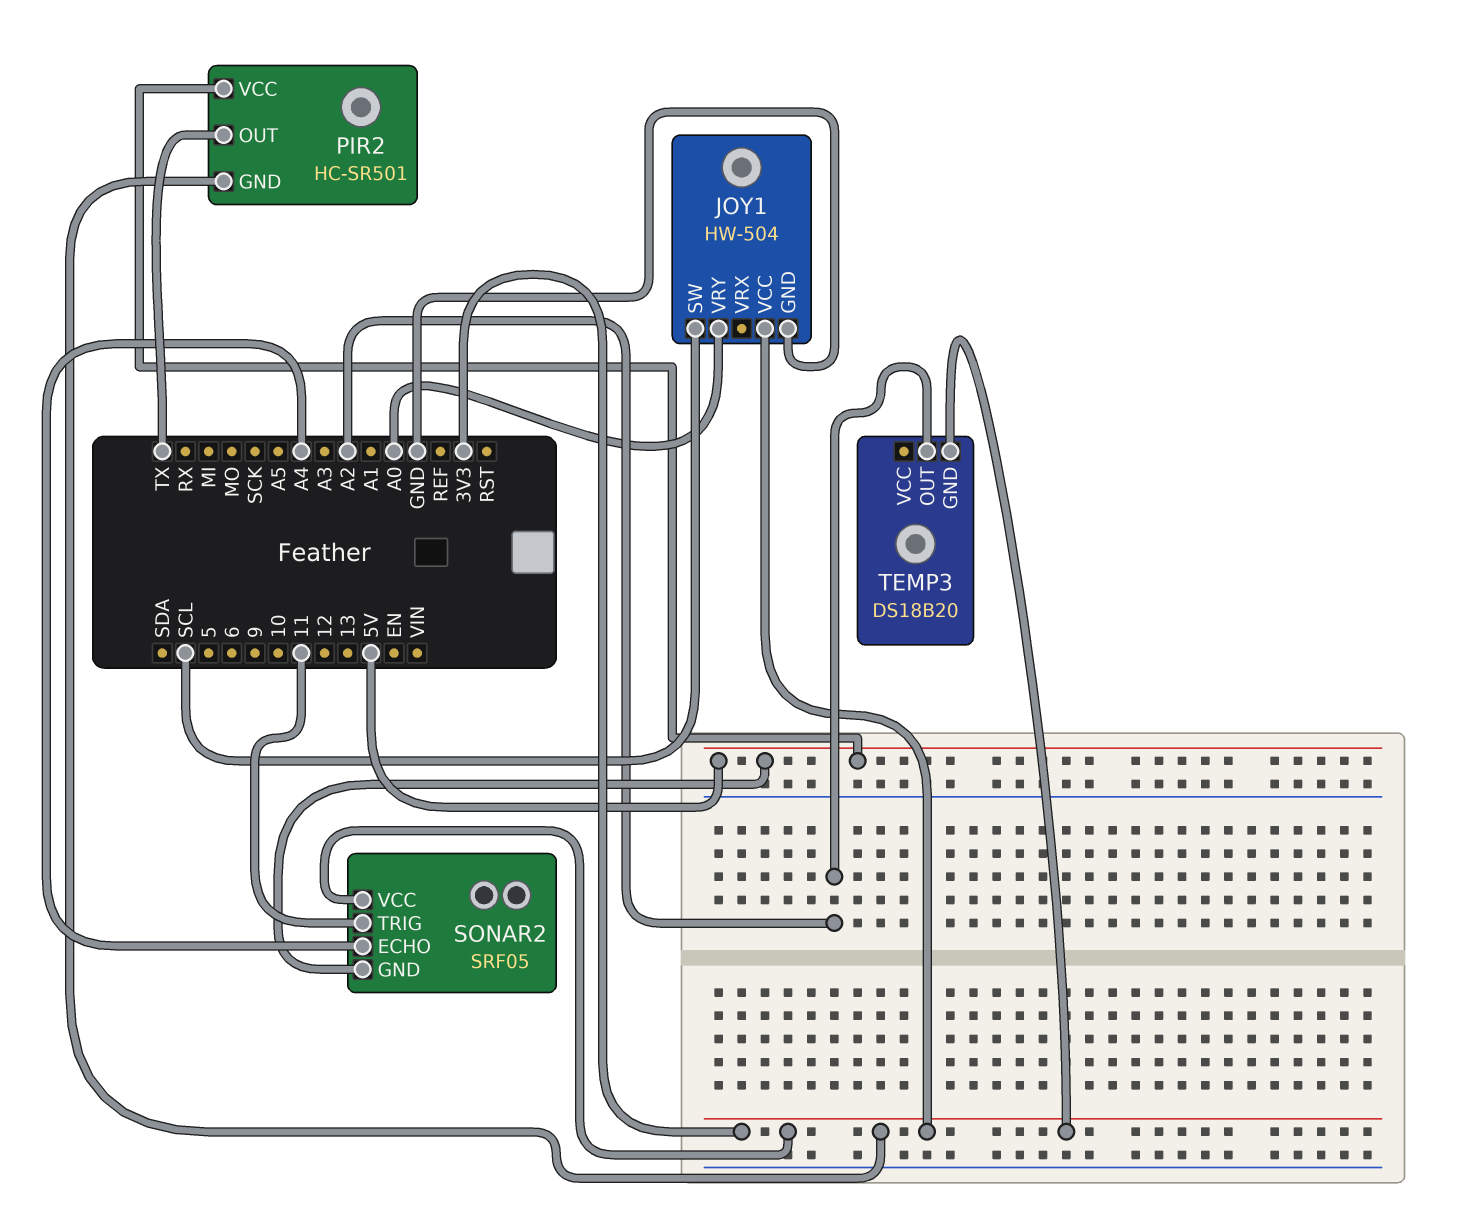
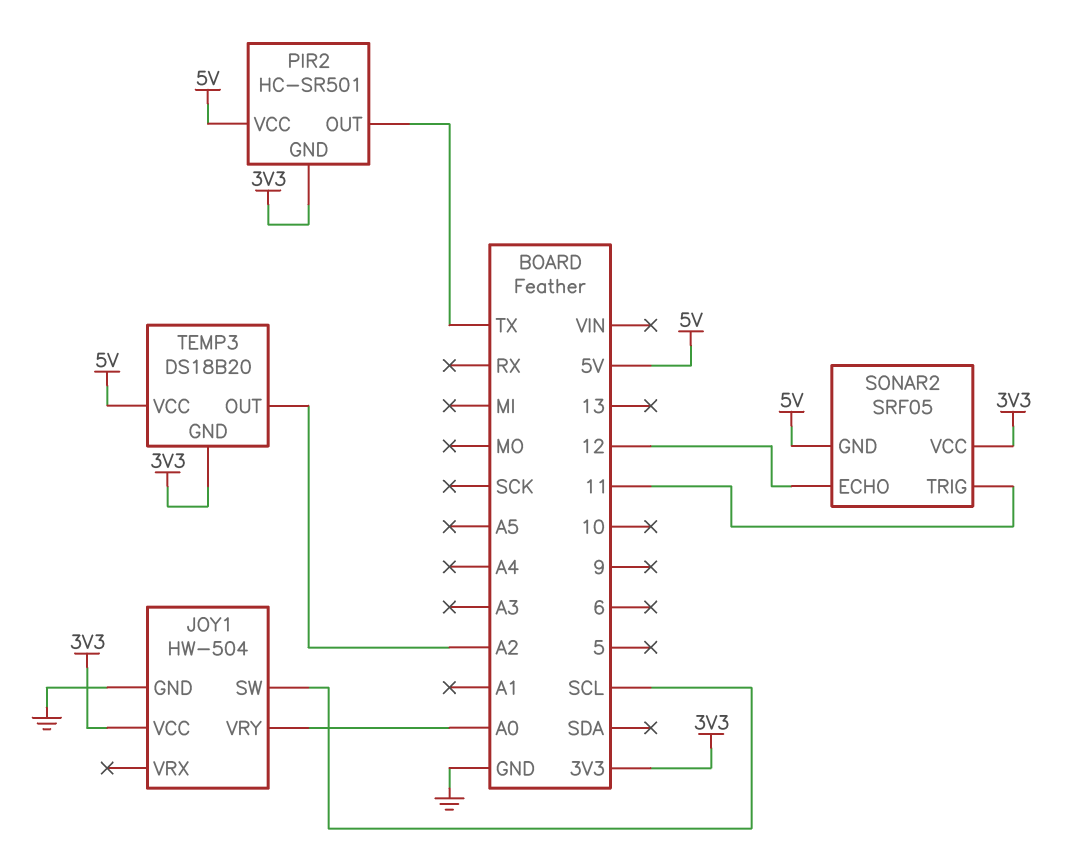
SONAR2 pin ECHO: A4 -> 12
TEMP3 pin VCC: none -> 5V

